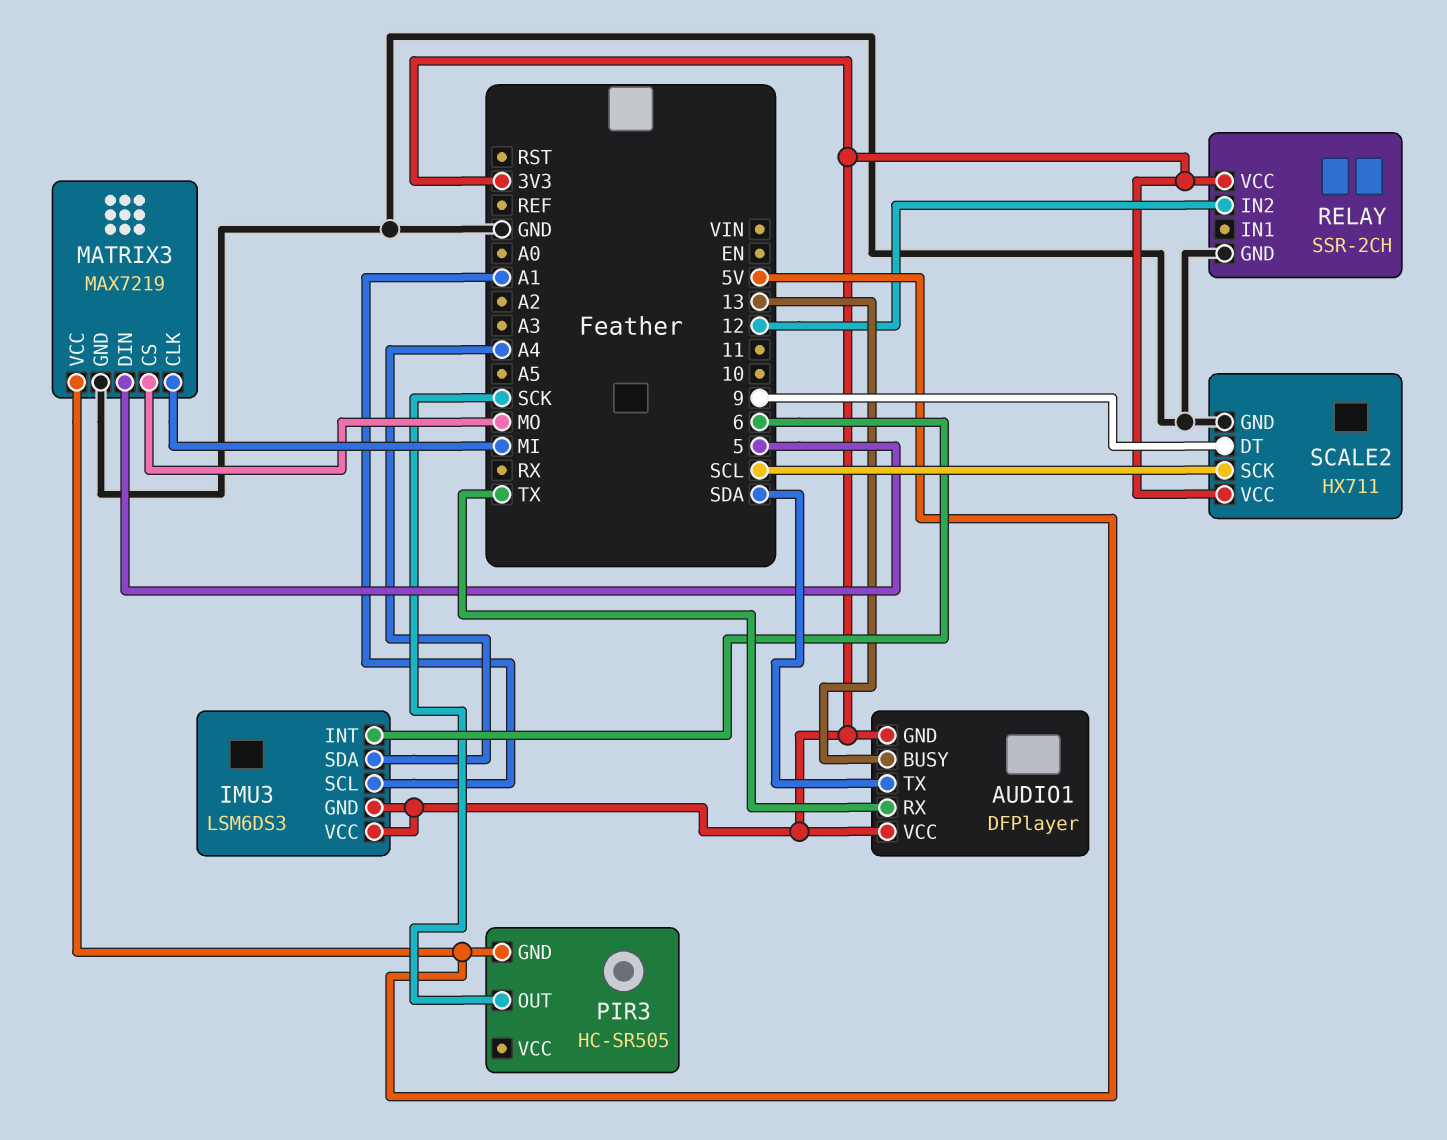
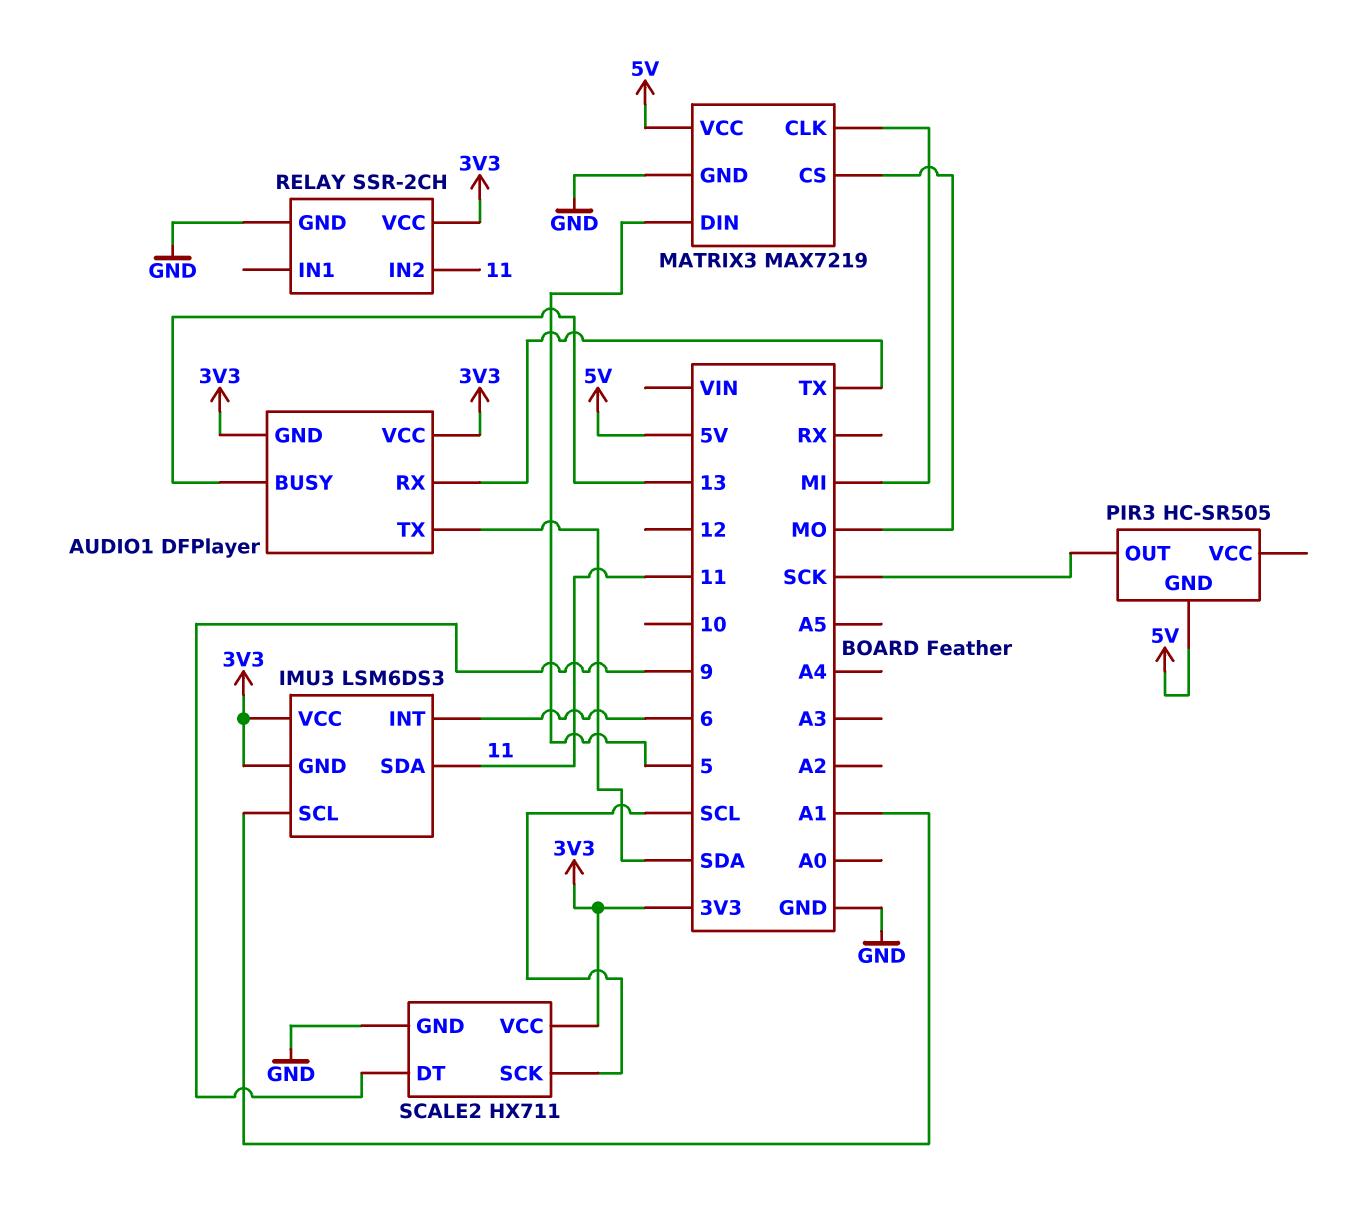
IMU3 pin SDA: A4 -> 11
RELAY pin IN2: 12 -> 11

